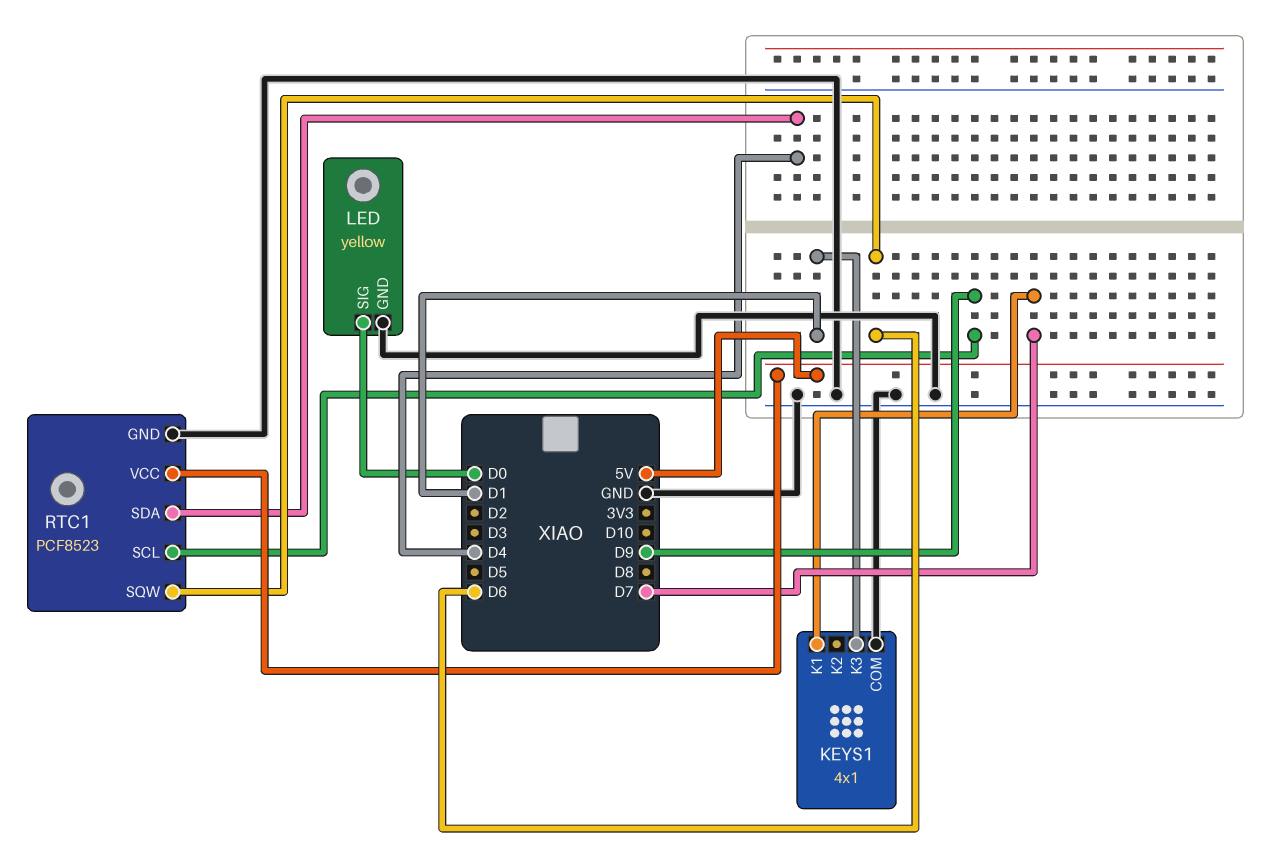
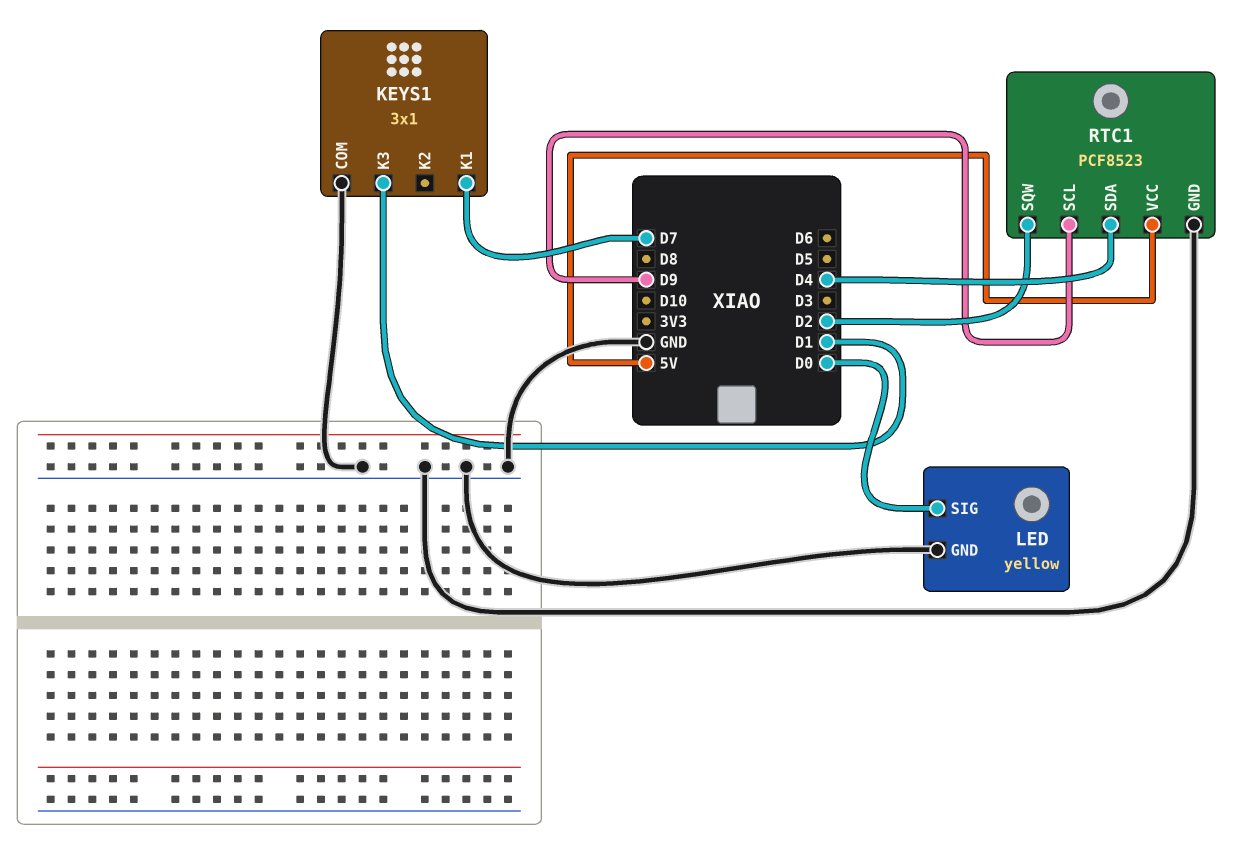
KEYS1: 4x1 -> 3x1
RTC1 pin SQW: D6 -> D2

